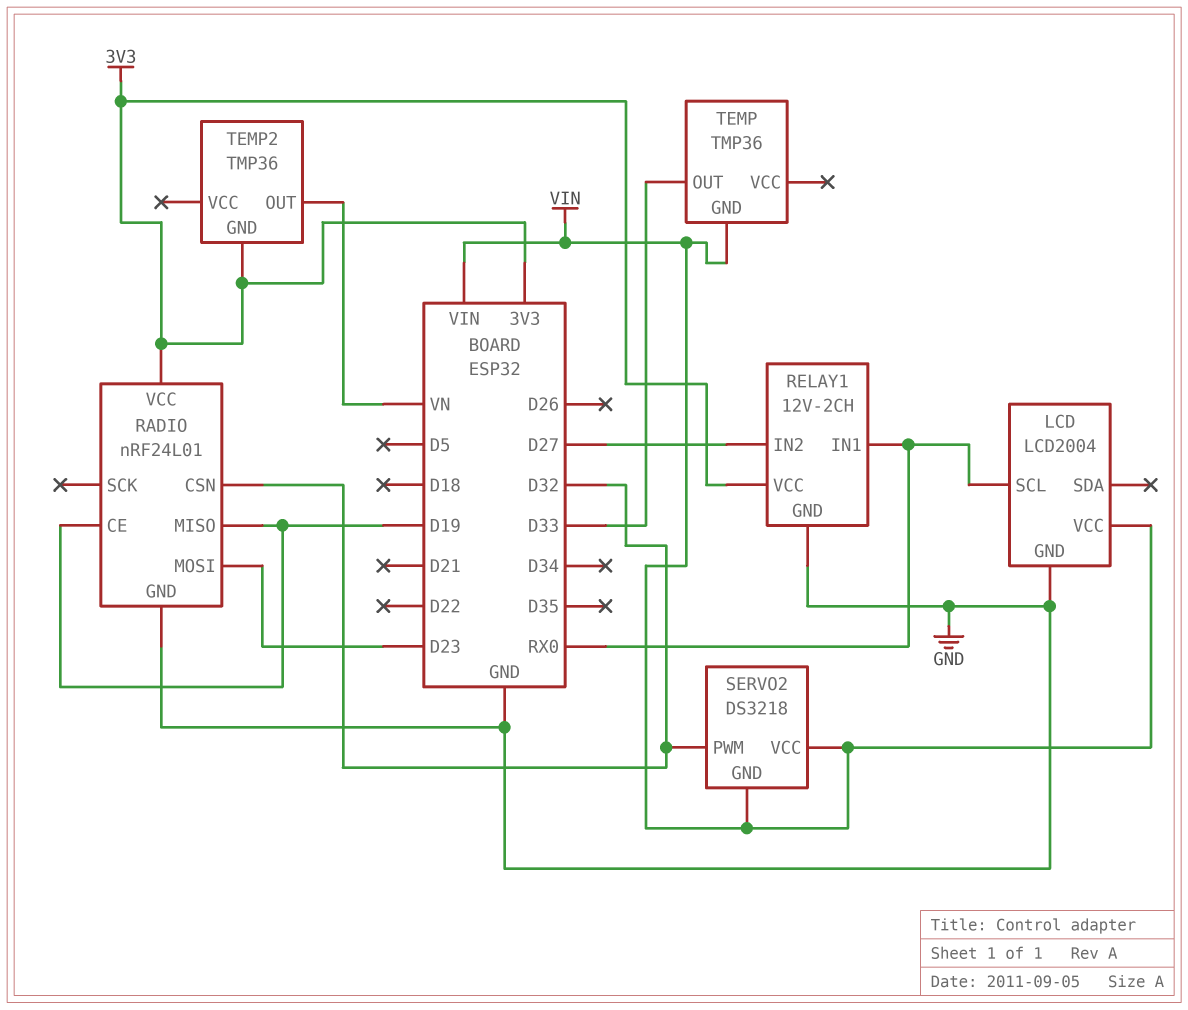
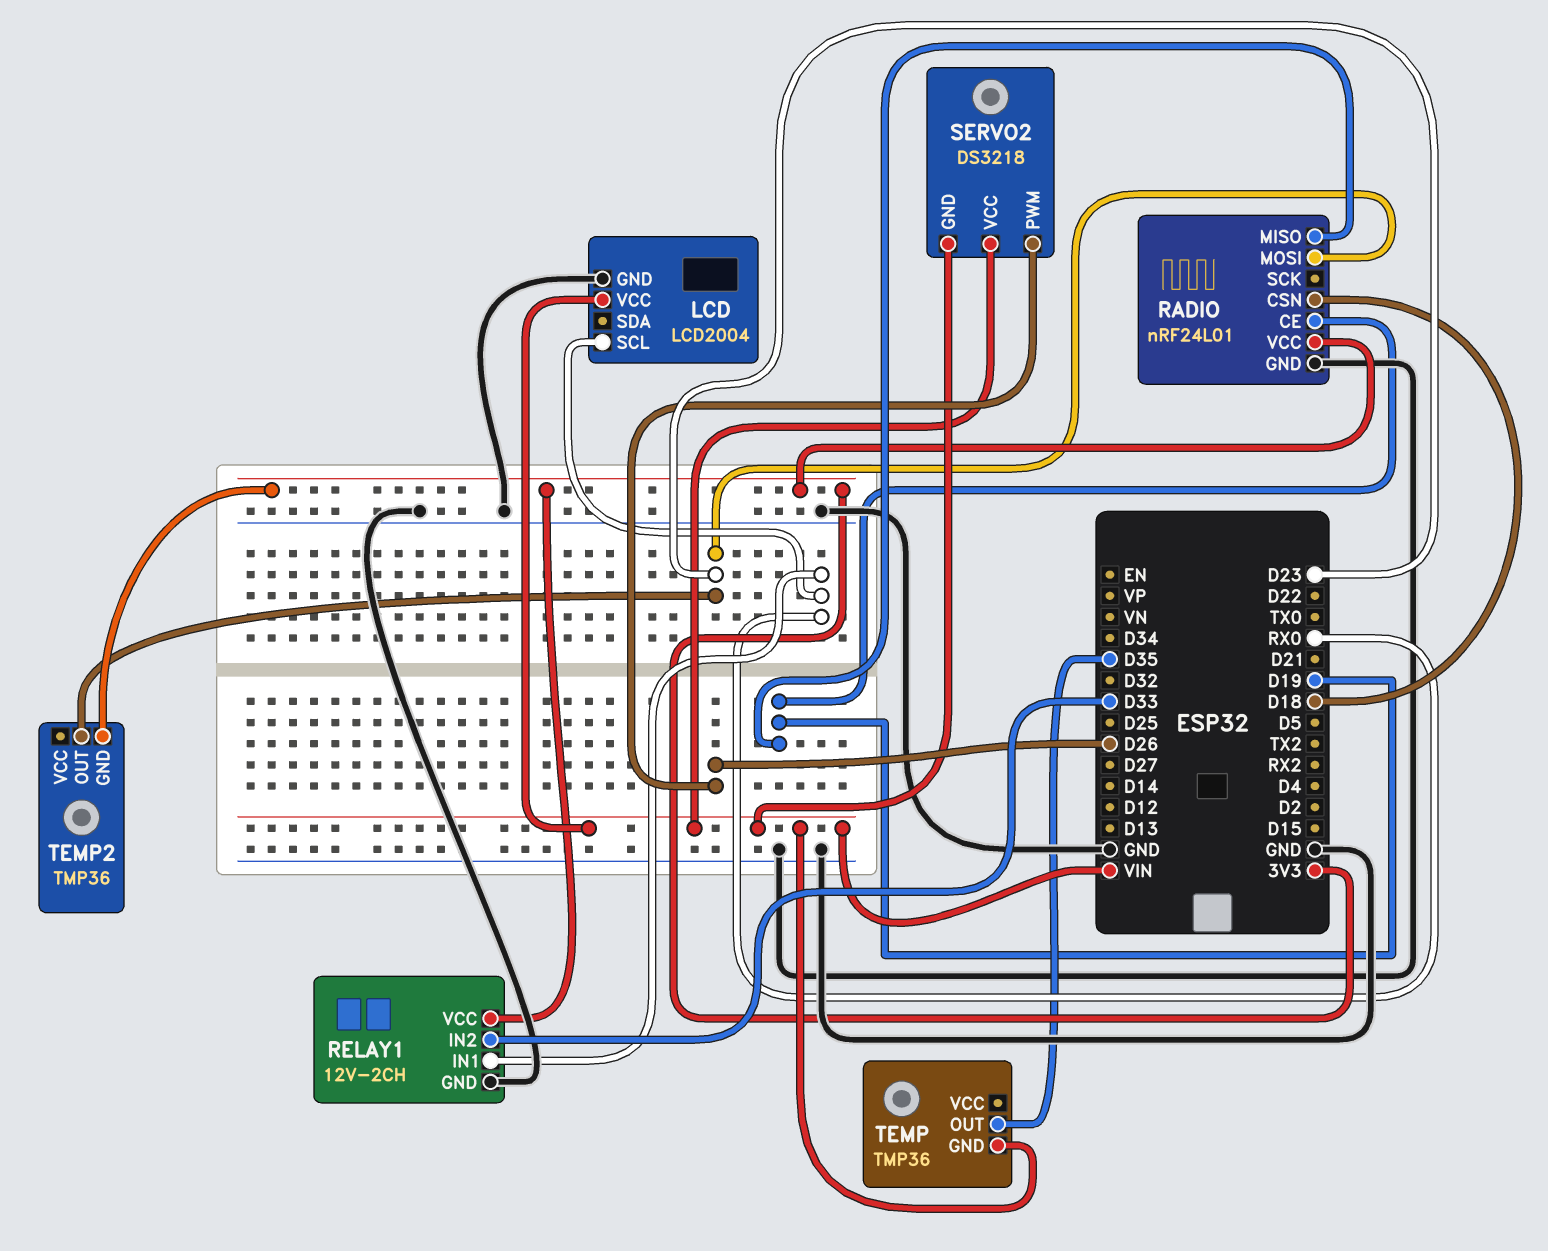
RADIO pin CSN: D32 -> D18
RELAY1 pin IN2: D27 -> D33
SERVO2 pin PWM: D32 -> D26
TEMP pin OUT: D33 -> D35
TEMP2 pin OUT: VN -> D23

